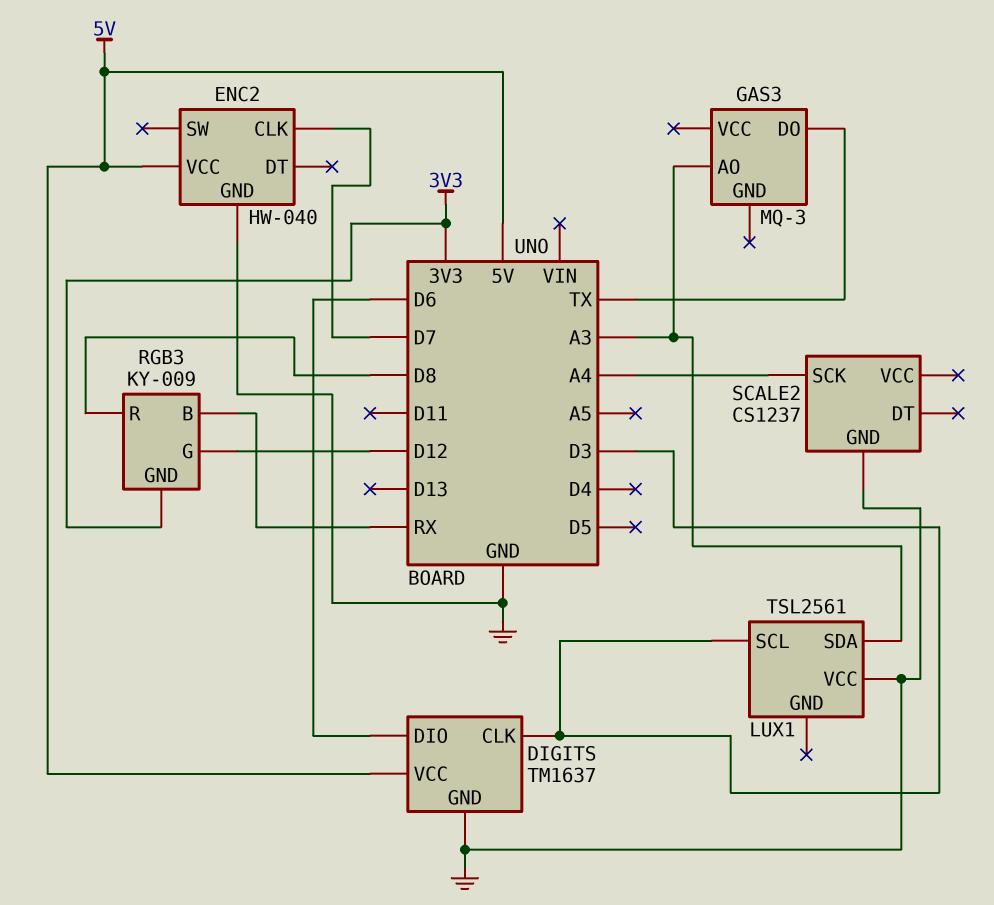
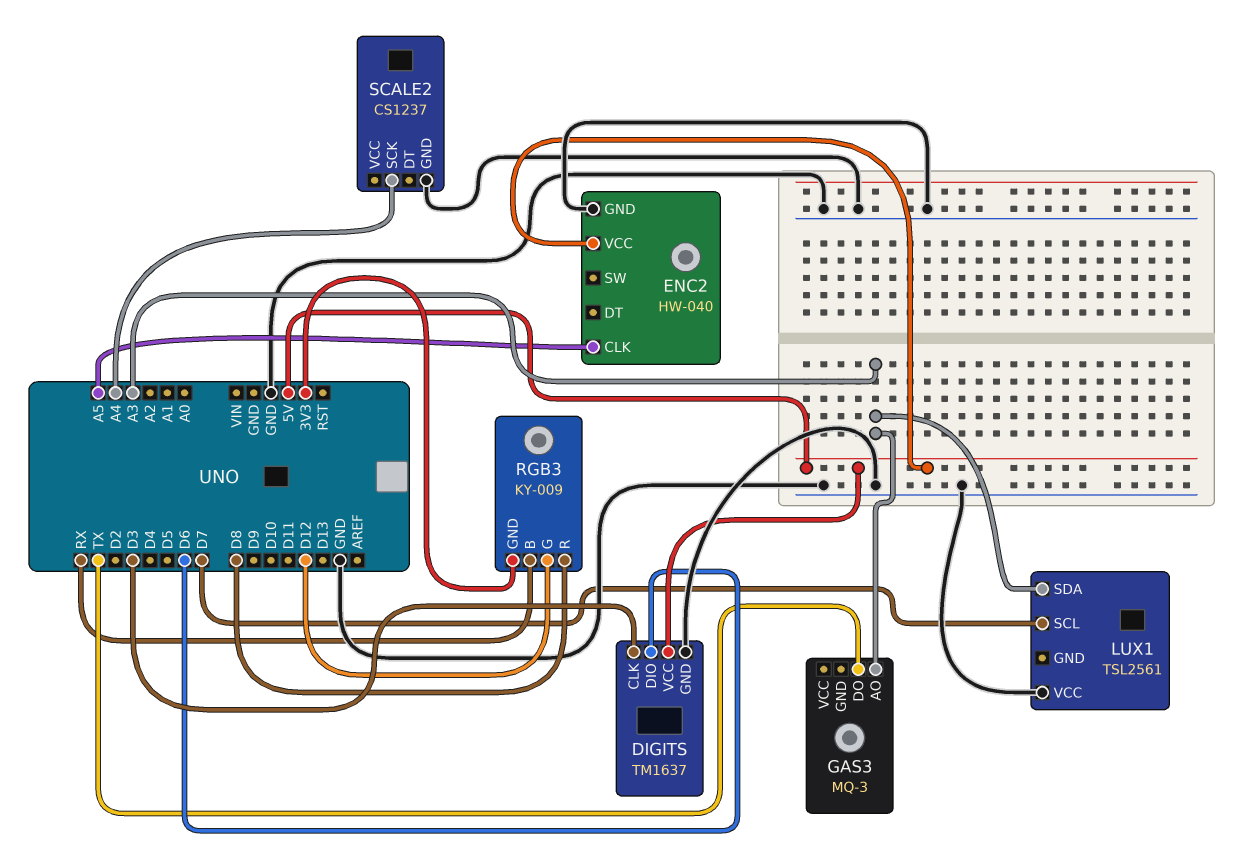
ENC2 pin CLK: D7 -> A5
LUX1 pin SCL: D3 -> D7

